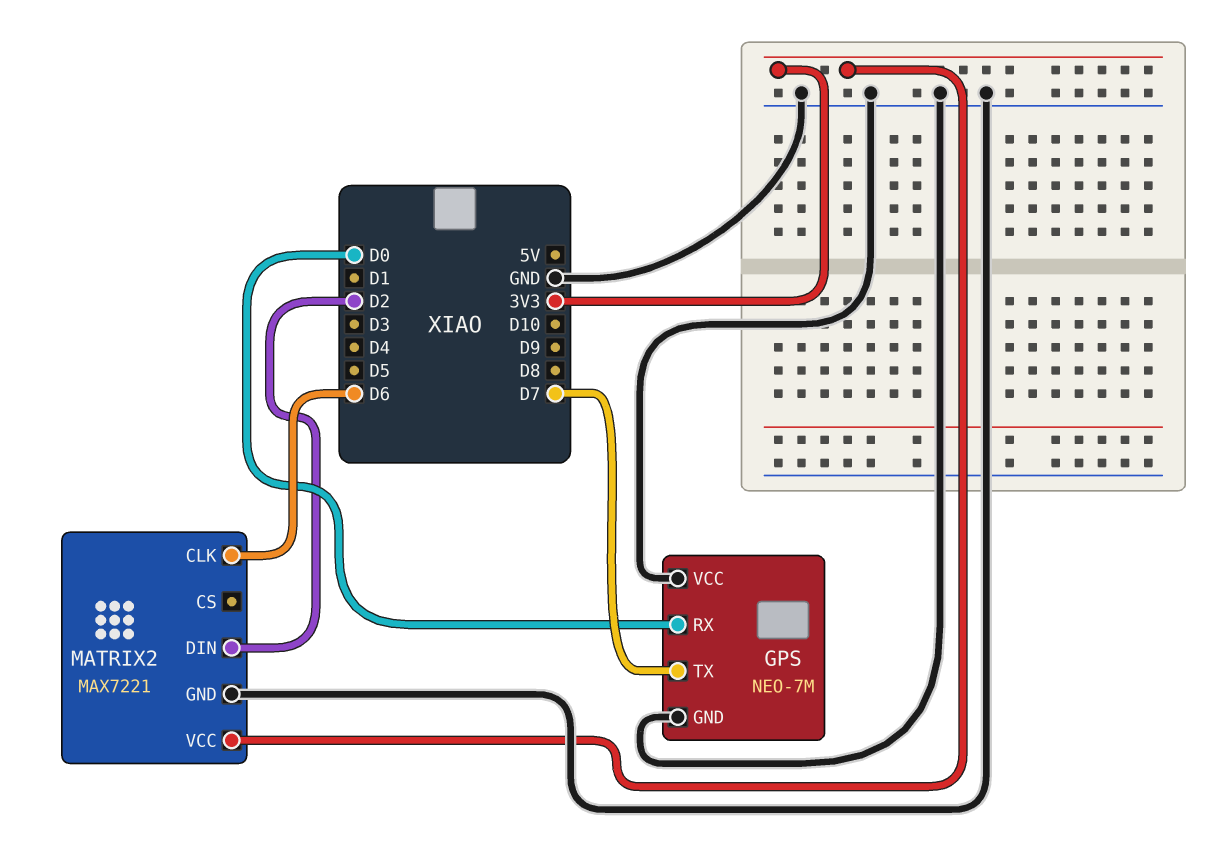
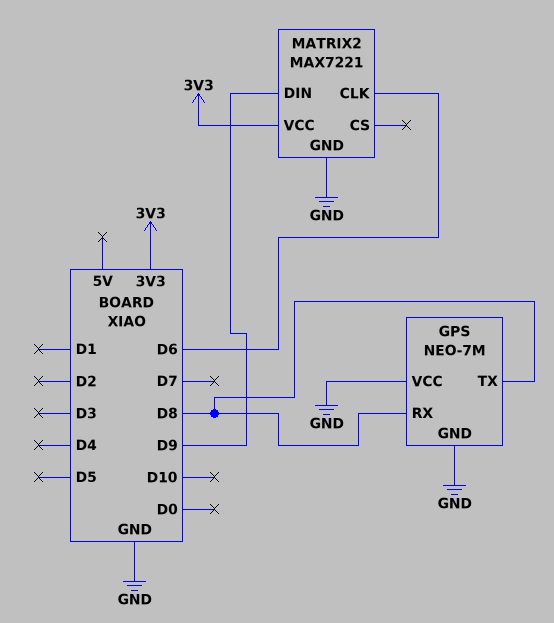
GPS pin RX: D0 -> D8
GPS pin TX: D7 -> D8
MATRIX2 pin DIN: D2 -> D9

